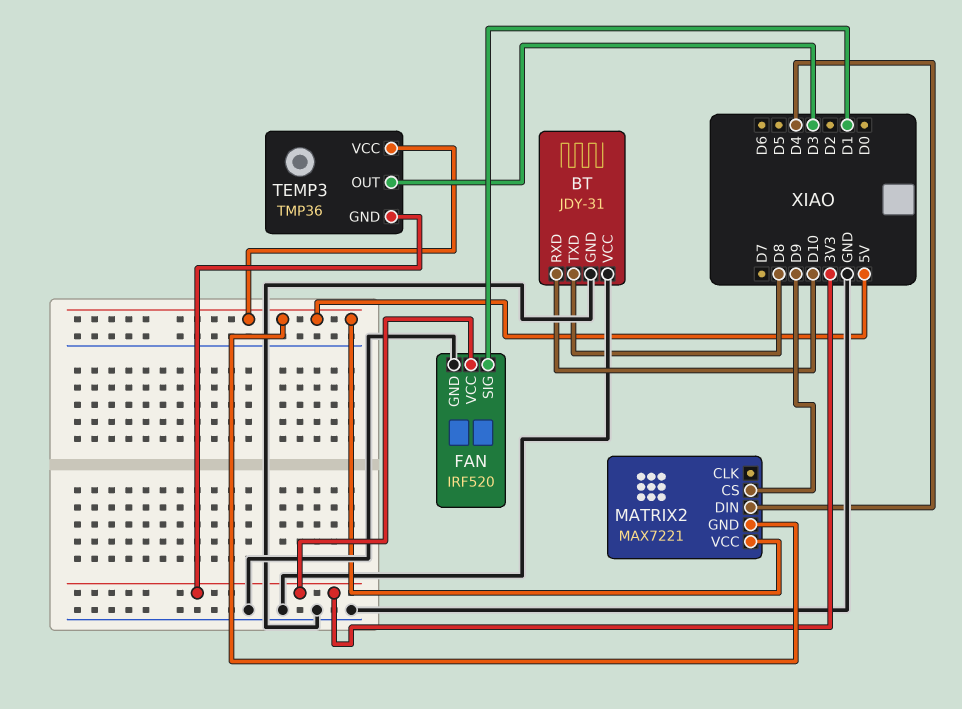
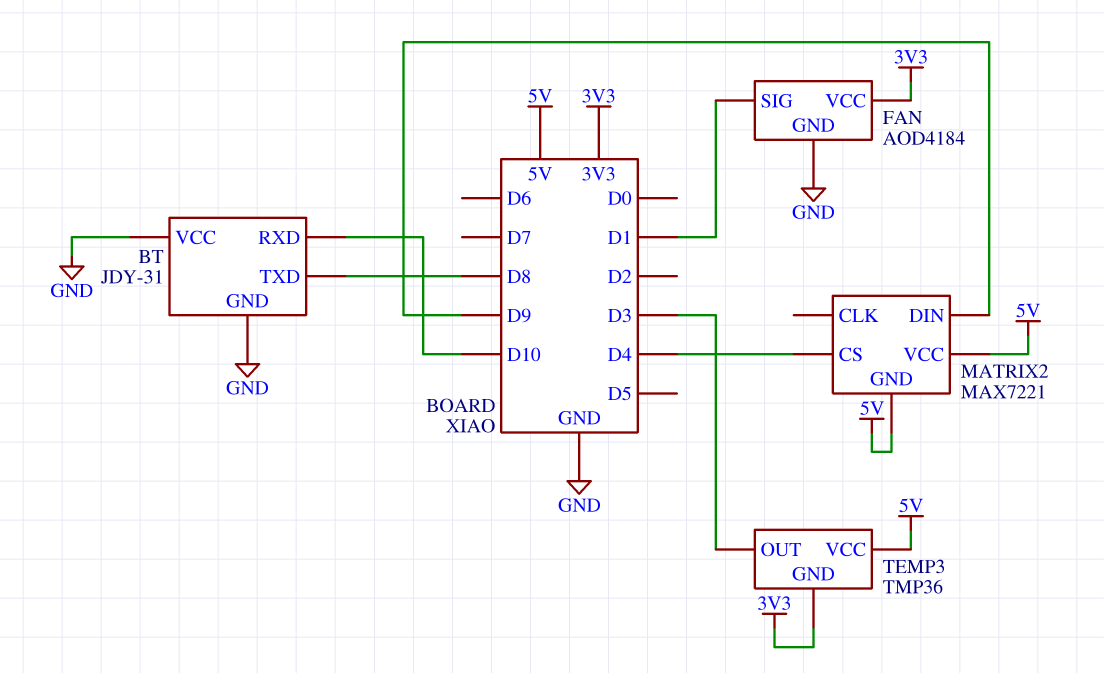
FAN: IRF520 -> AOD4184
MATRIX2 pin CS: D9 -> D4
MATRIX2 pin DIN: D4 -> D9

